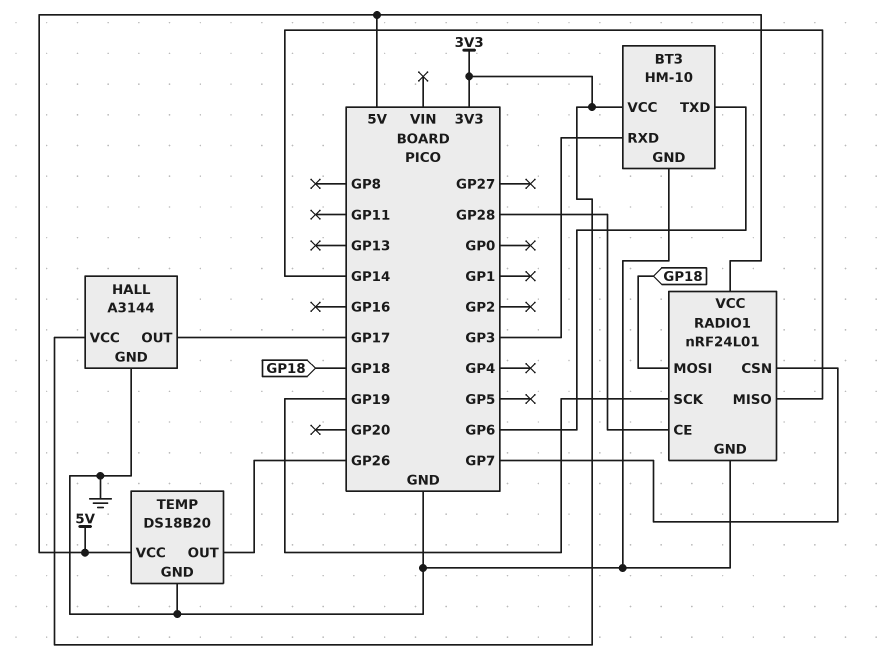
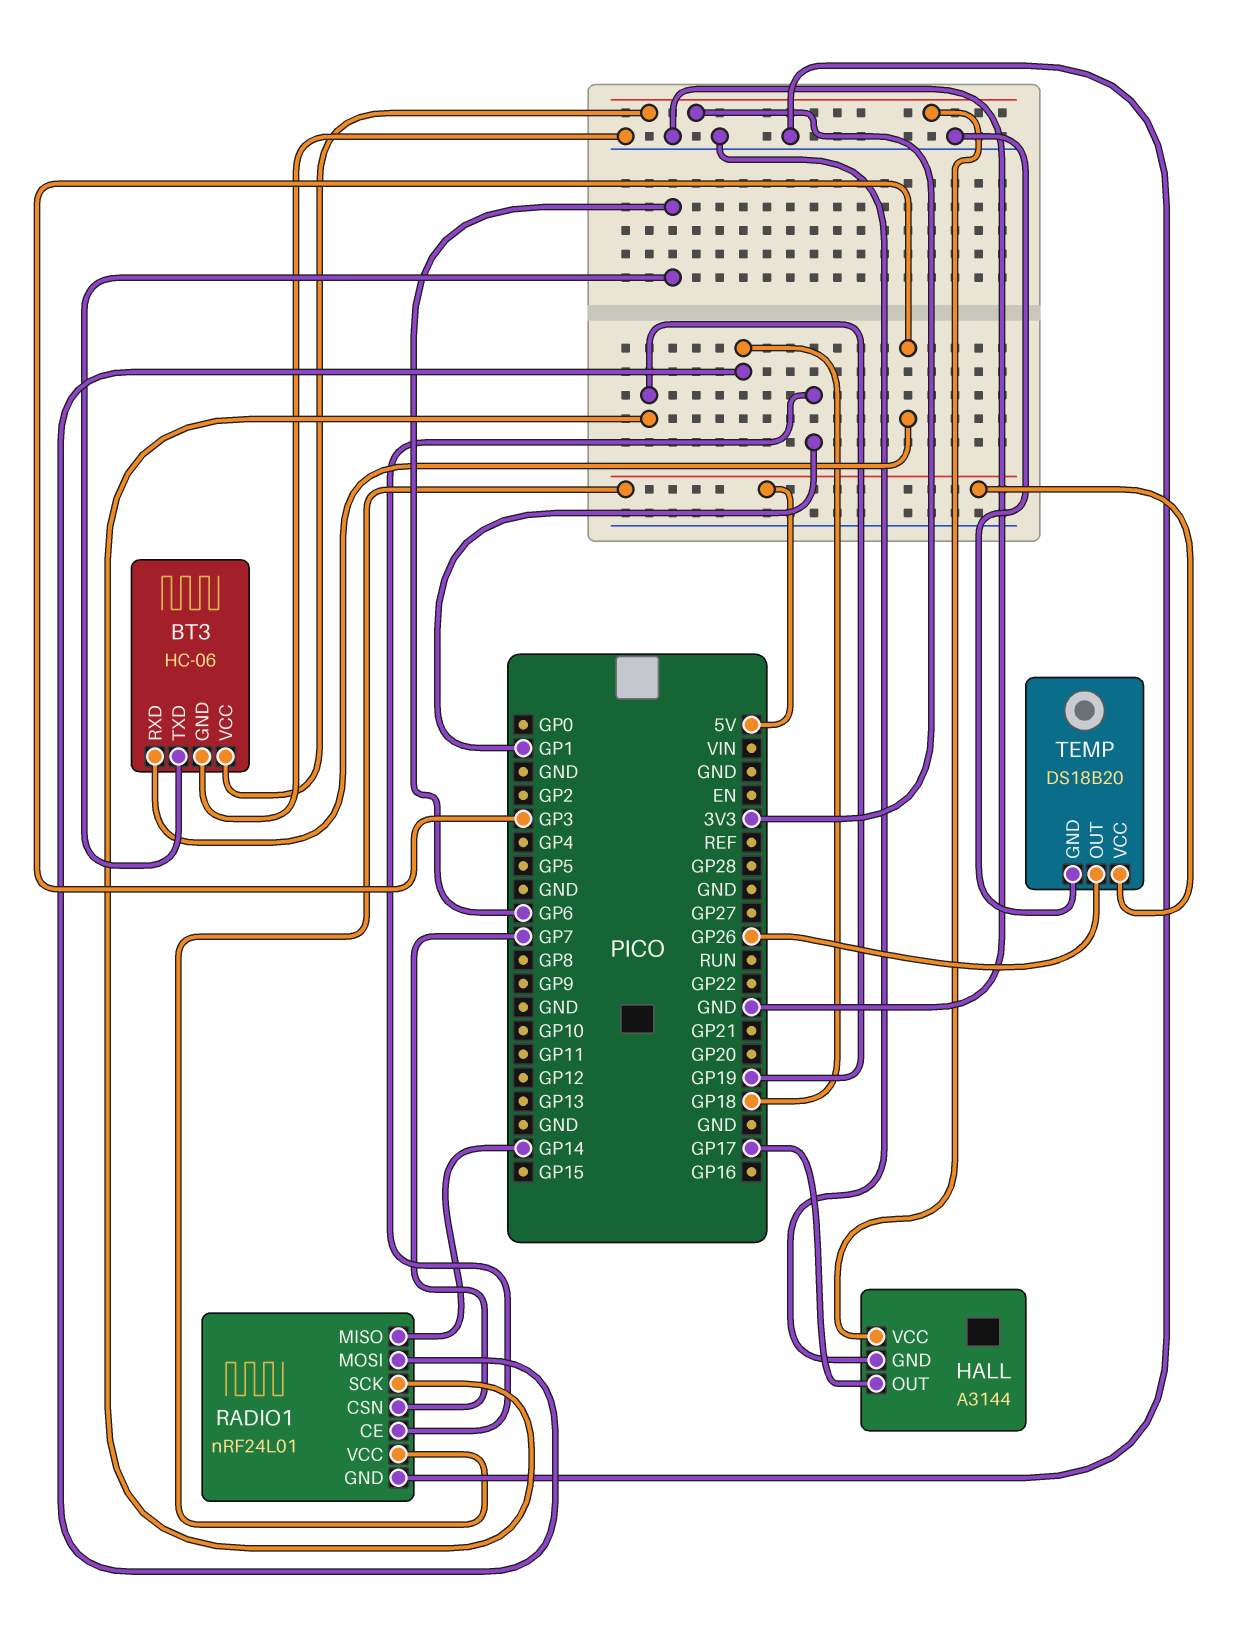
BT3: HM-10 -> HC-06
RADIO1 pin CE: GP28 -> GP1

